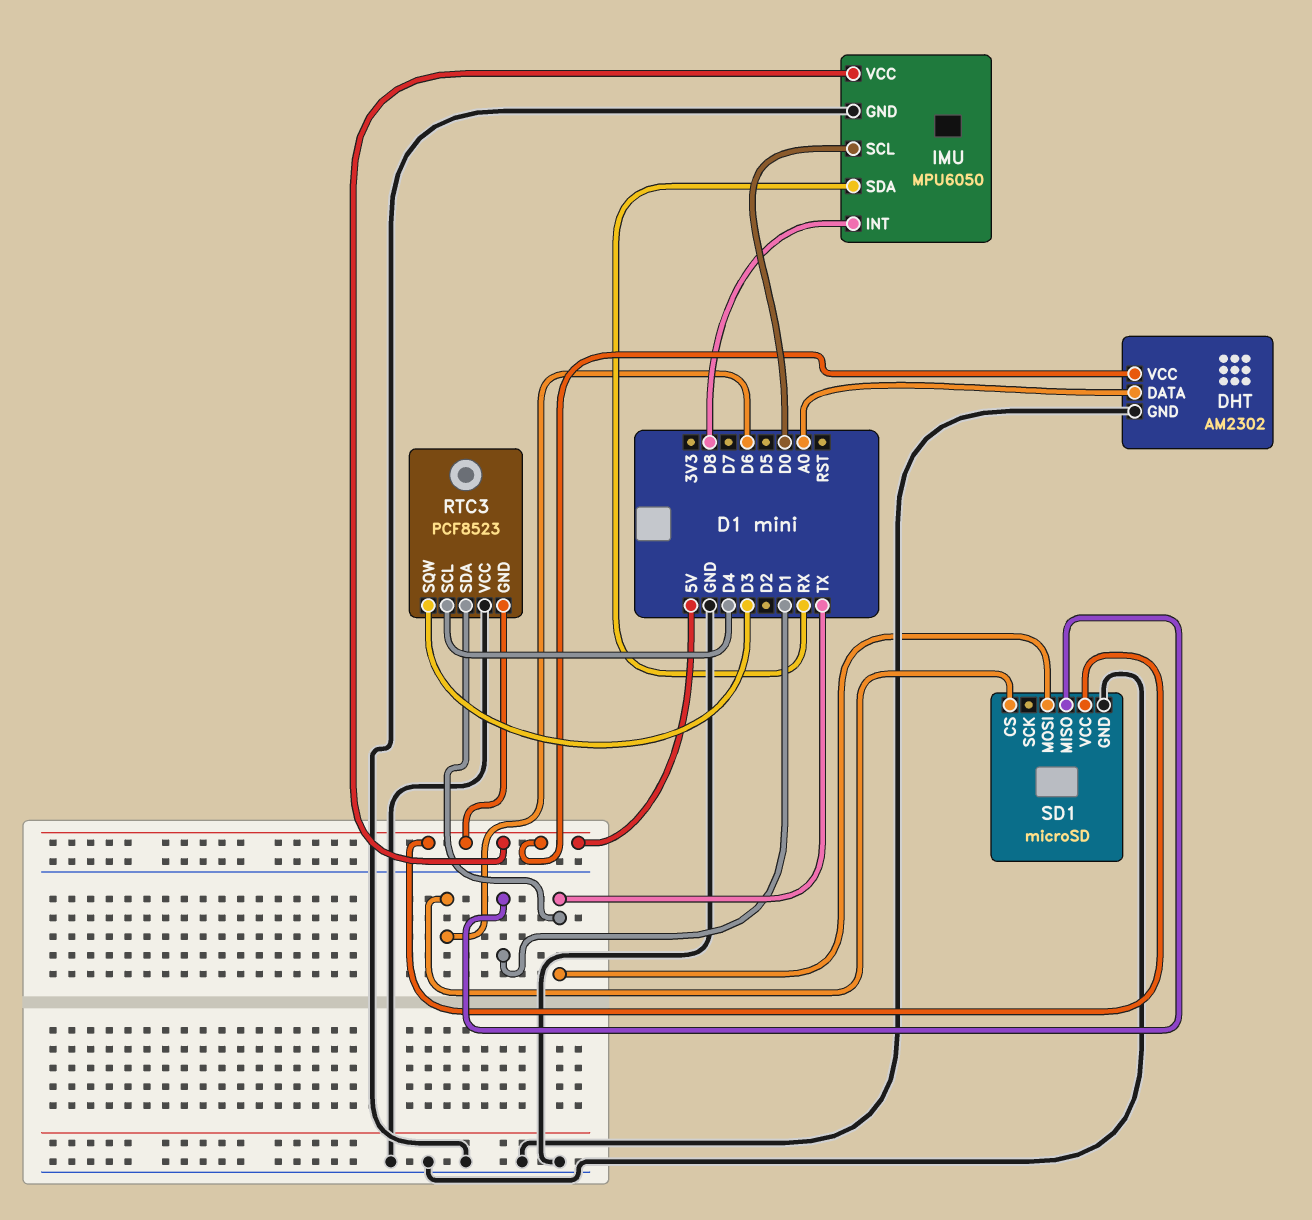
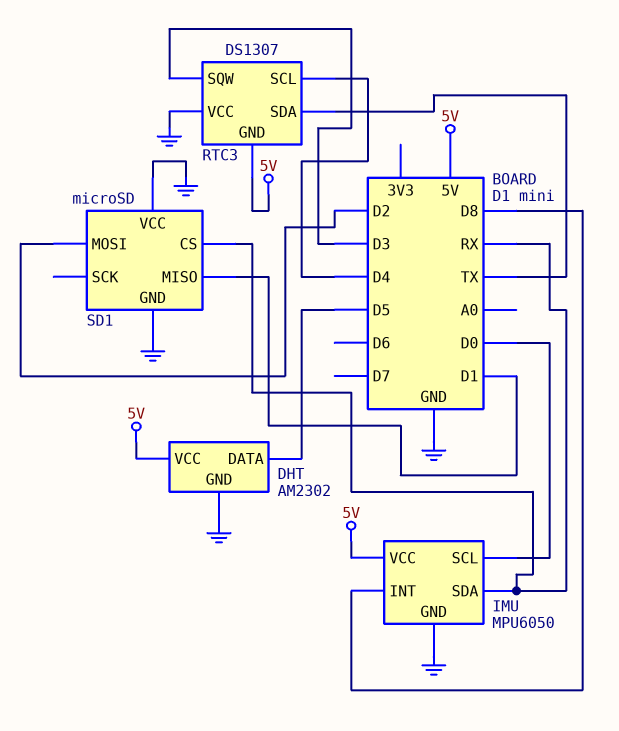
DHT pin DATA: A0 -> D5
RTC3: PCF8523 -> DS1307
SD1 pin CS: D6 -> RX
SD1 pin MOSI: TX -> D2
SD1 pin VCC: 5V -> GND

